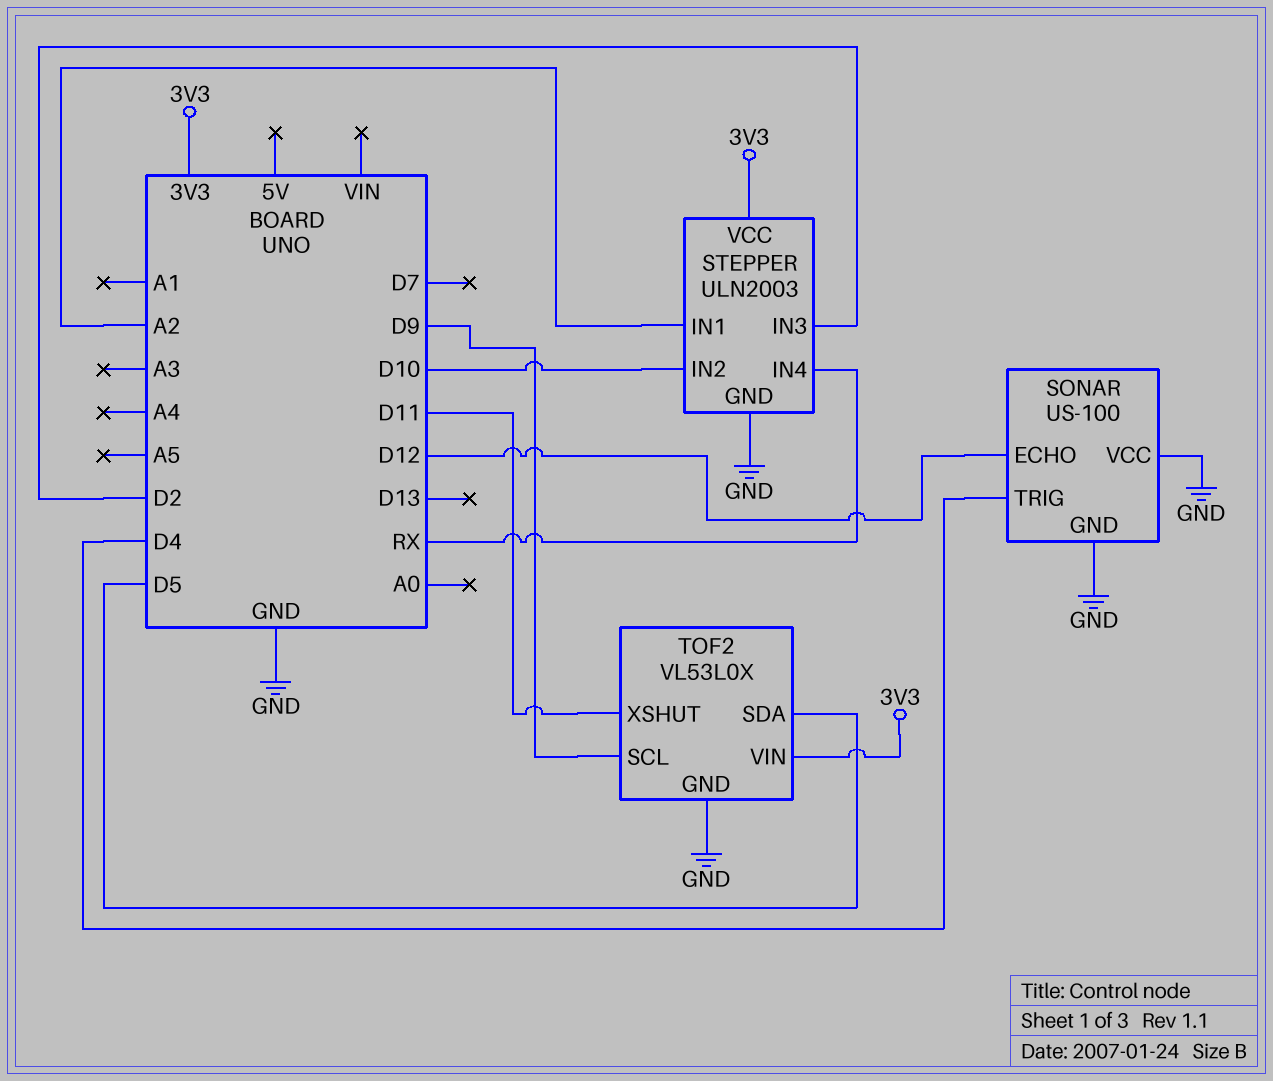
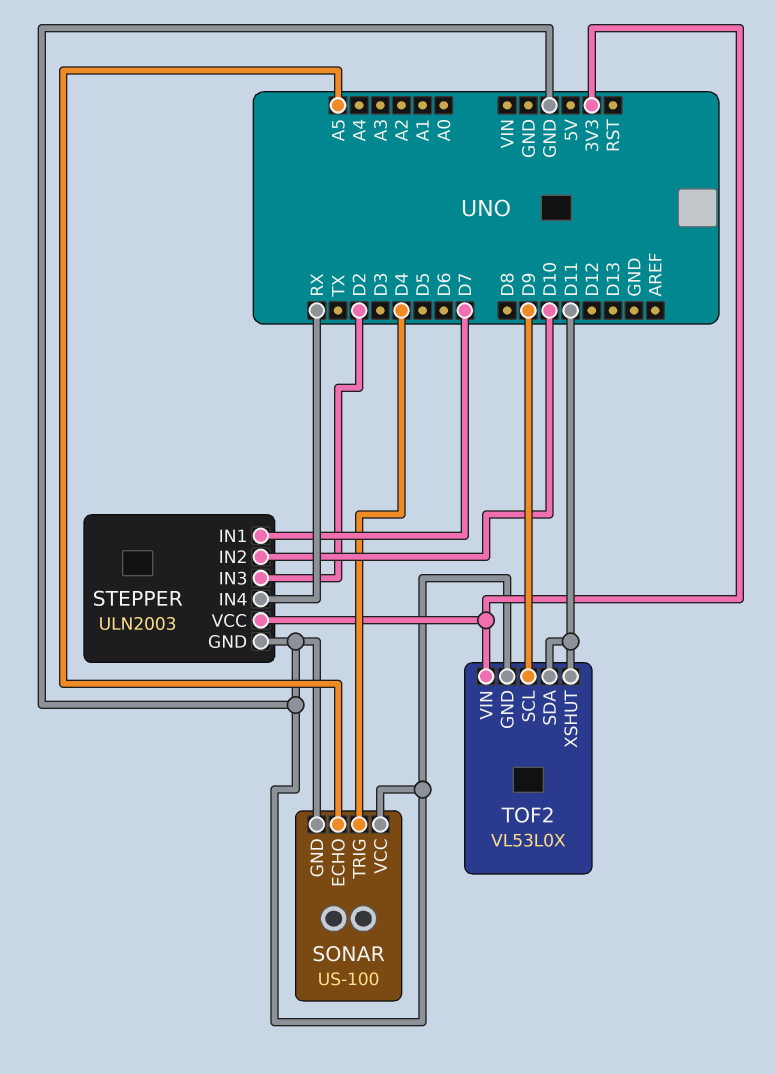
SONAR pin ECHO: D12 -> A5
STEPPER pin IN1: A2 -> D7
TOF2 pin SDA: D5 -> D11

